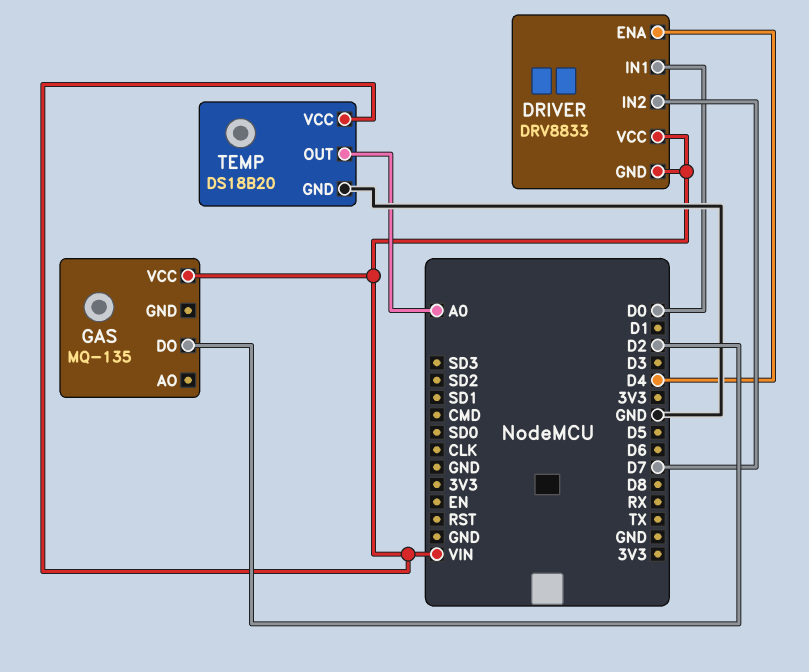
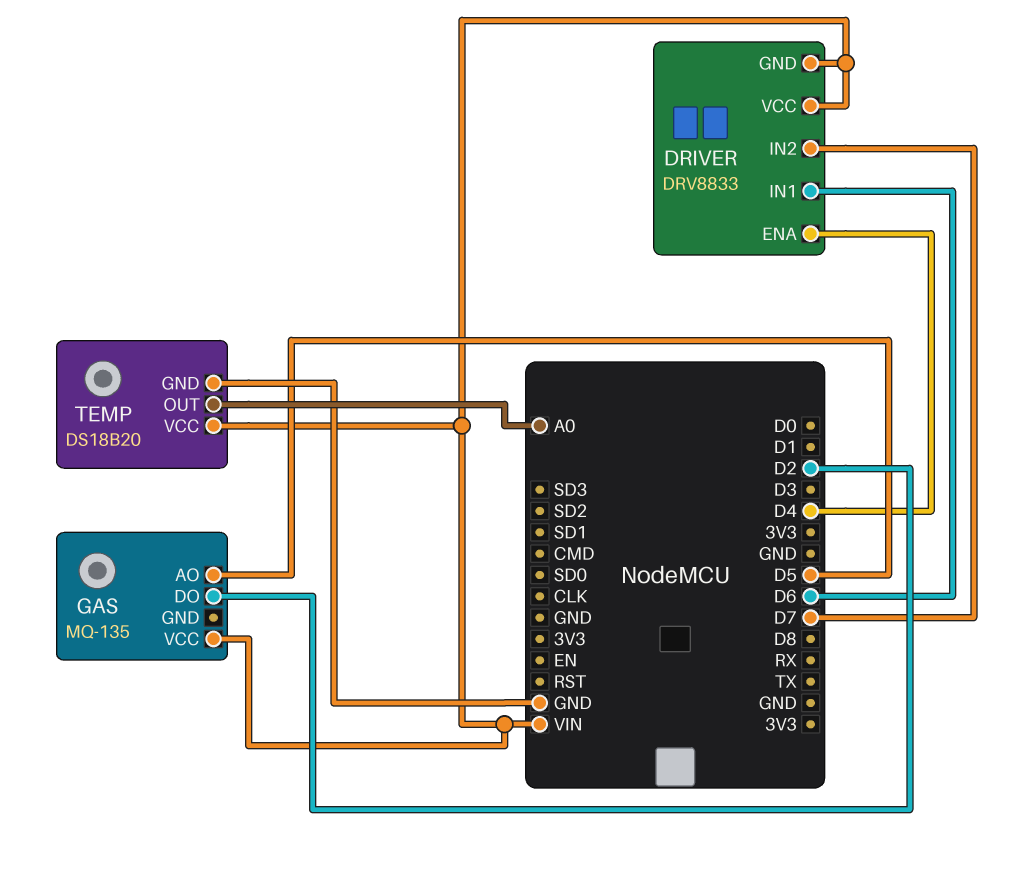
DRIVER pin IN1: D0 -> D6
GAS pin AO: none -> D5

